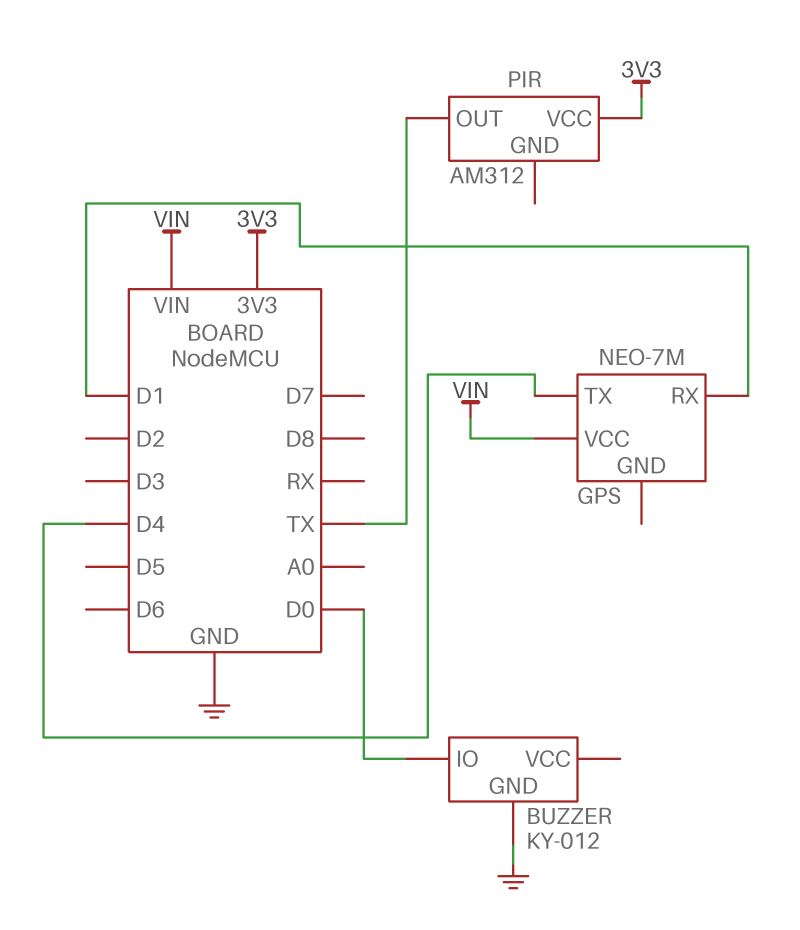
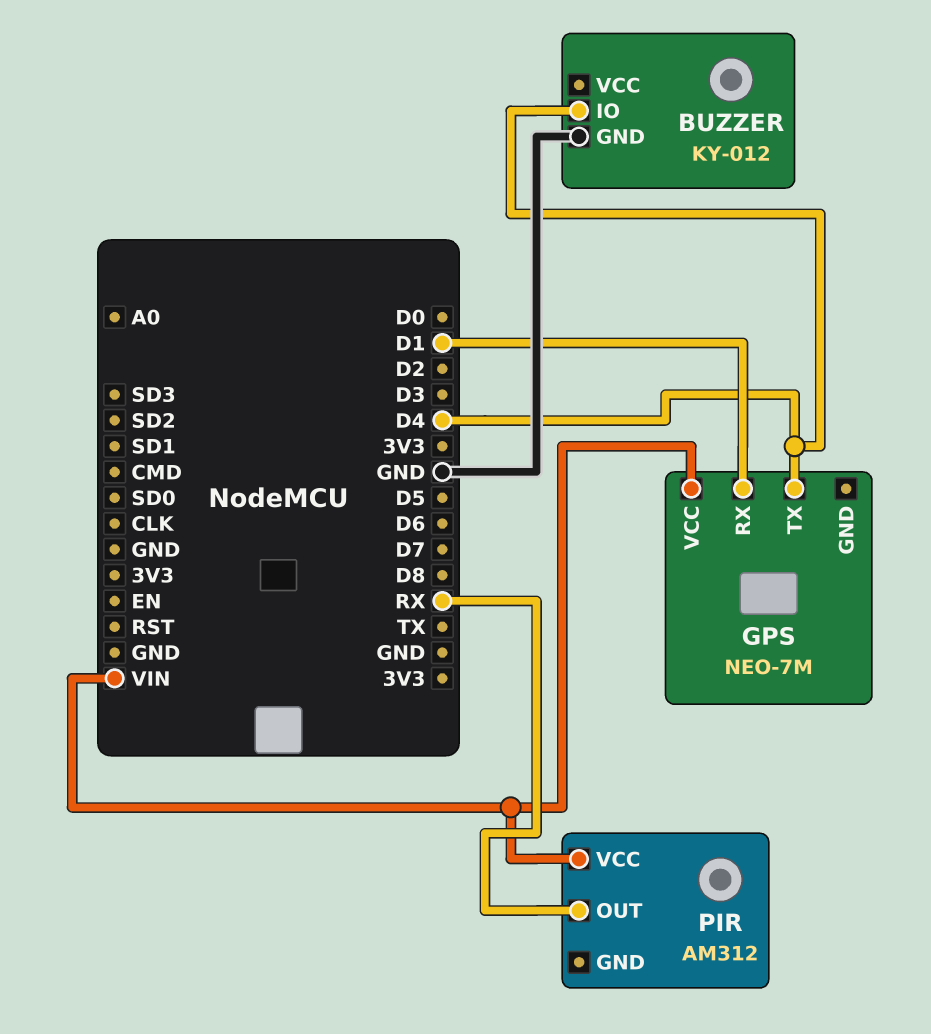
BUZZER pin IO: D0 -> D4
PIR pin OUT: TX -> RX
PIR pin VCC: 3V3 -> VIN

